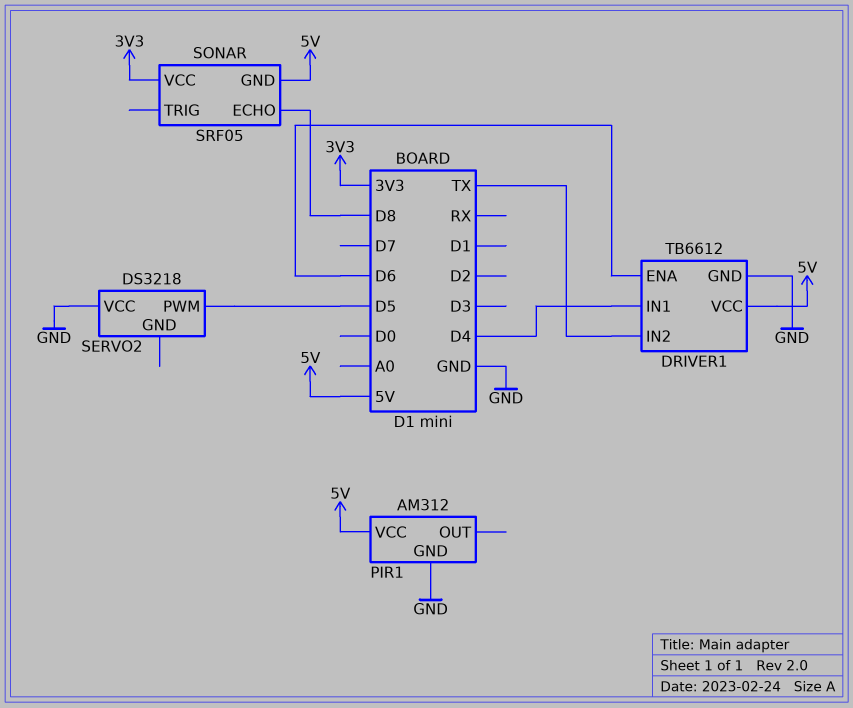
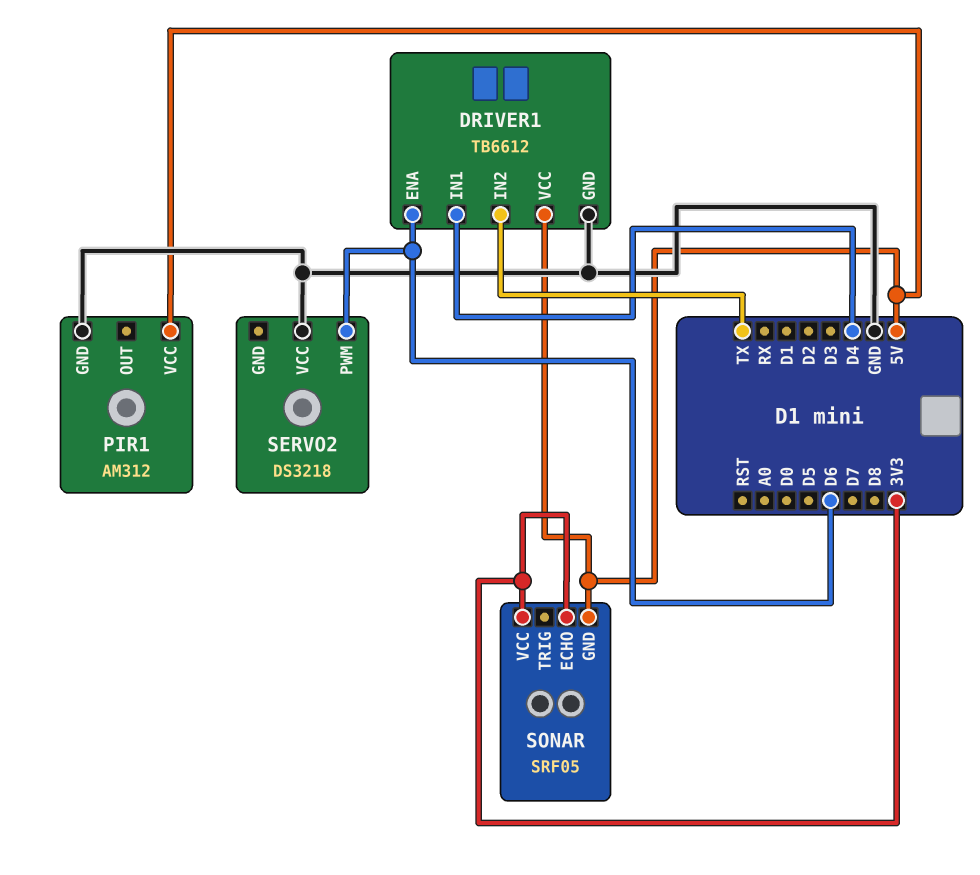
SERVO2 pin PWM: D5 -> D6
SONAR pin ECHO: D8 -> 3V3

